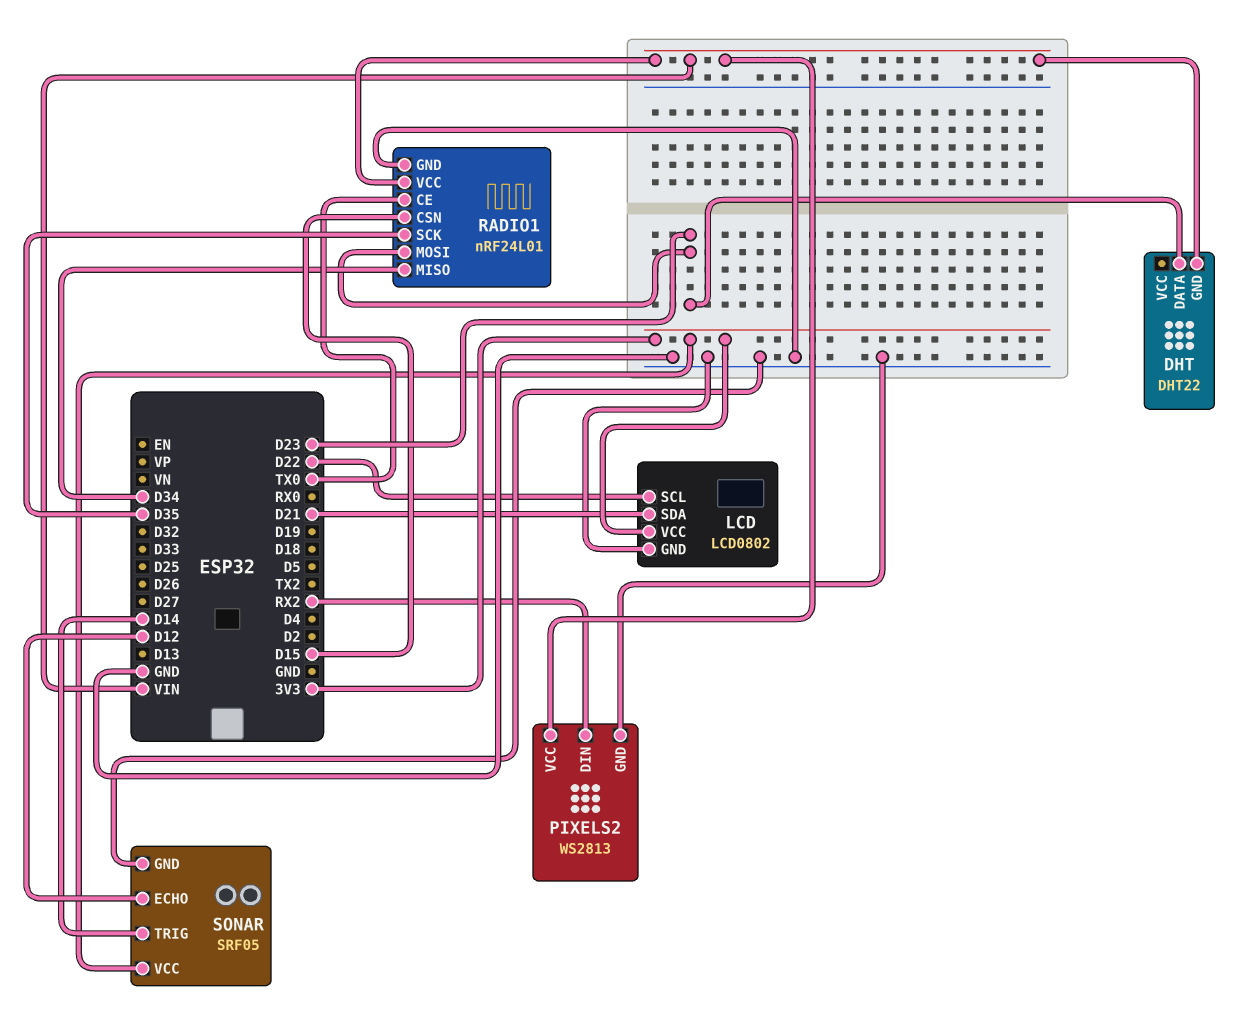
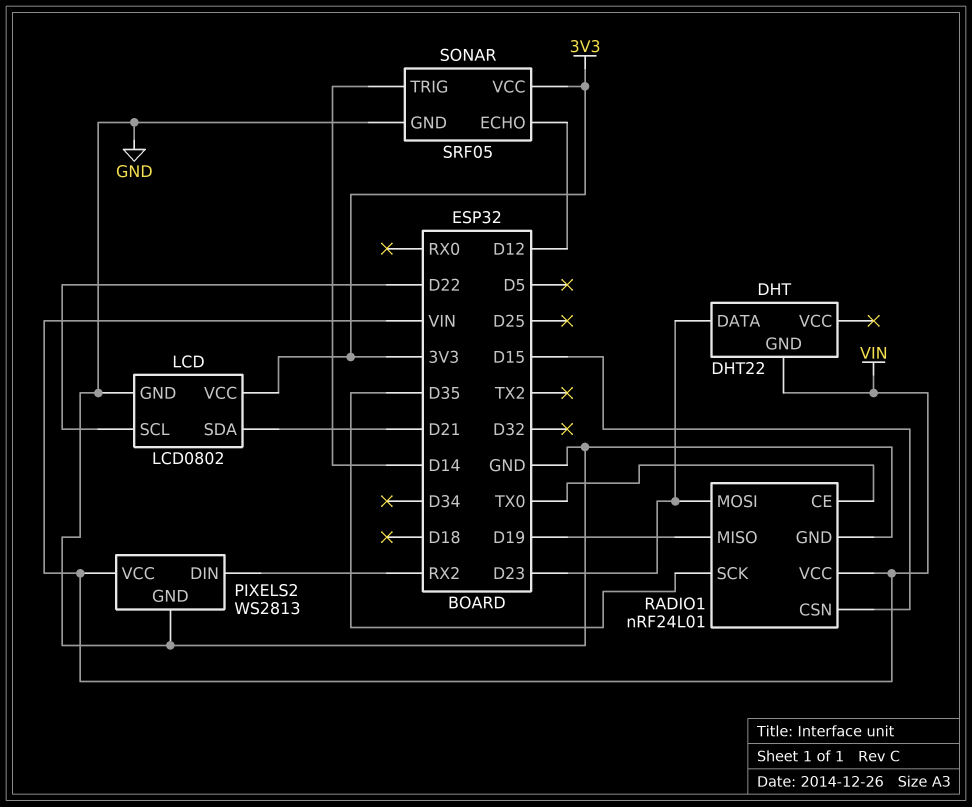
RADIO1 pin MISO: D34 -> D19

